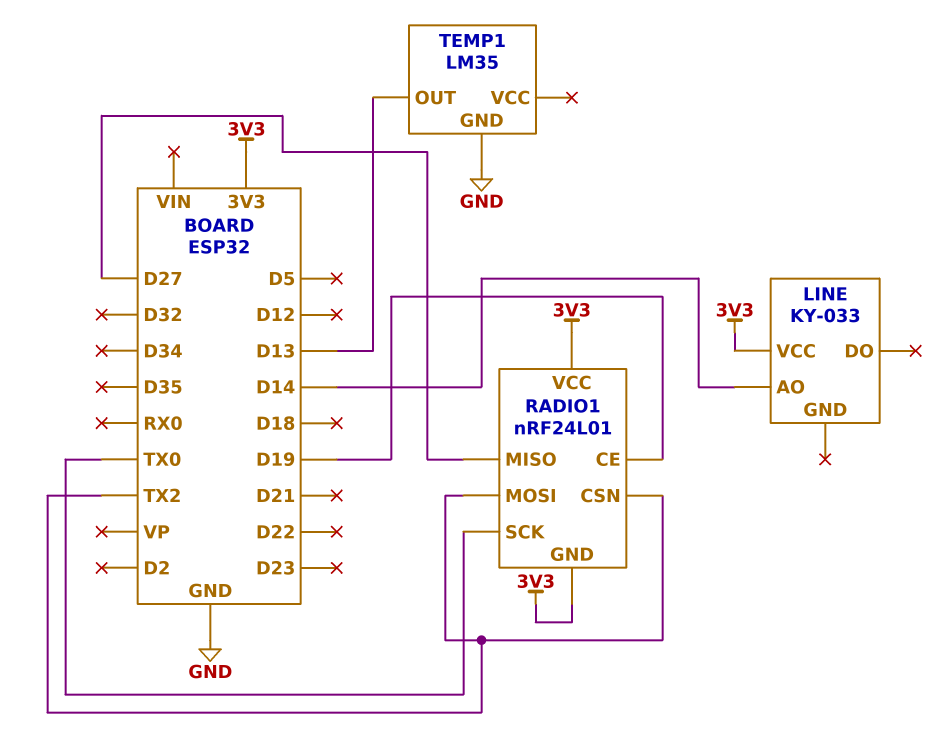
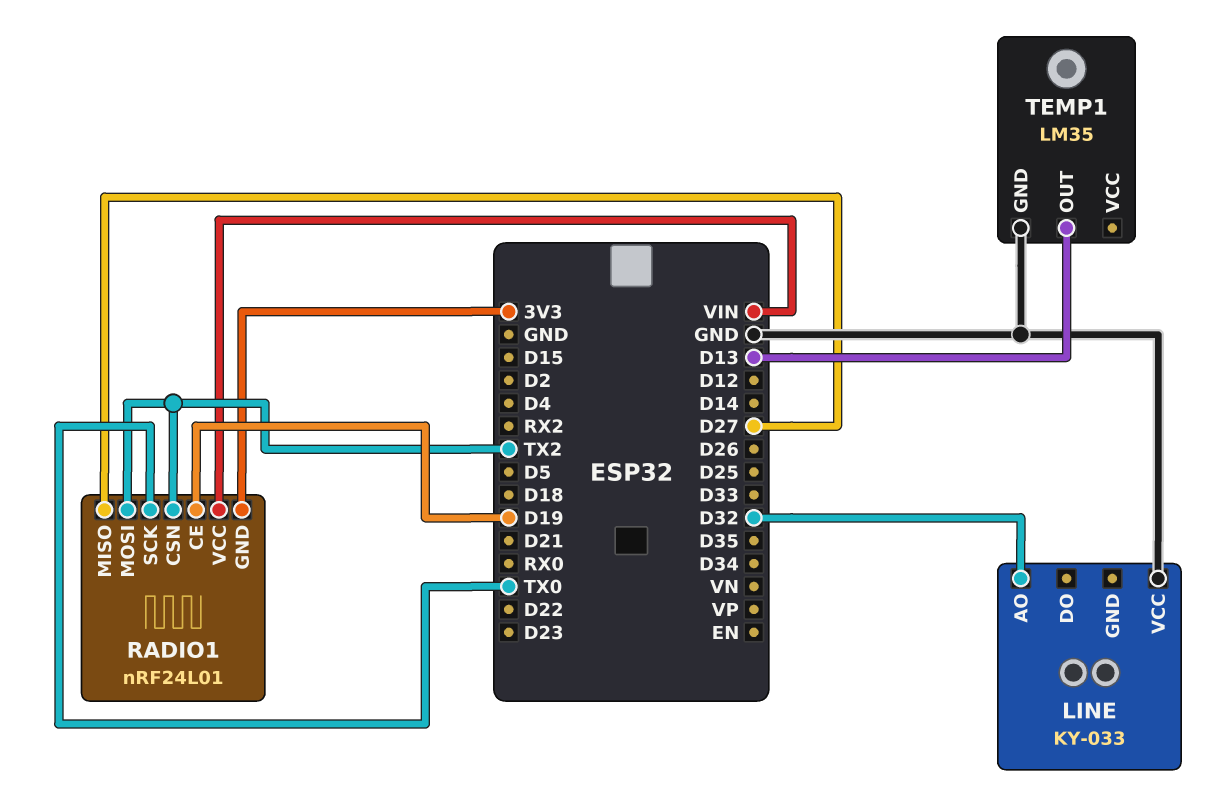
LINE pin AO: D14 -> D32
LINE pin VCC: 3V3 -> GND
RADIO1 pin VCC: 3V3 -> VIN

